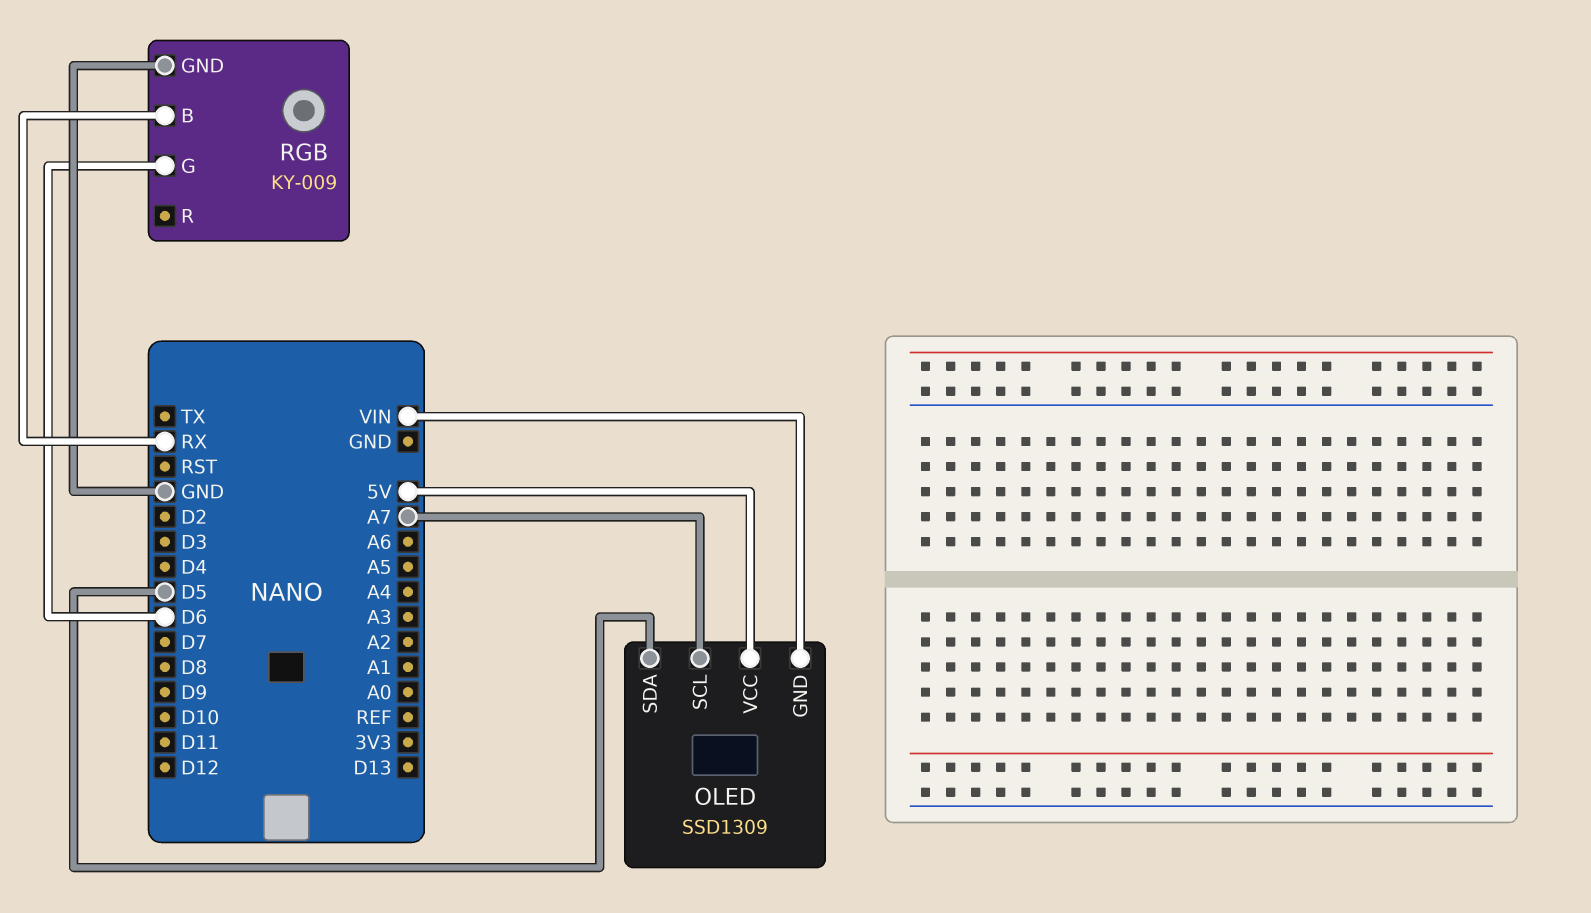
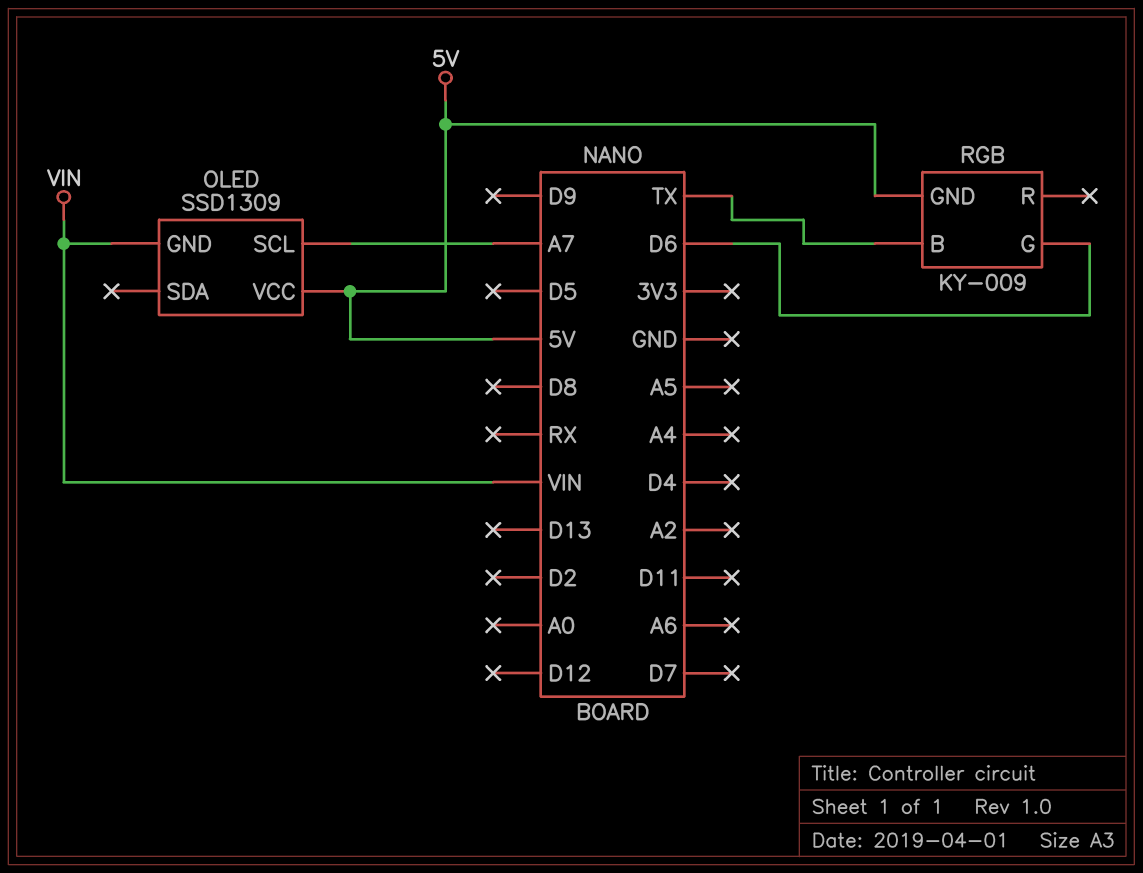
OLED pin SDA: D5 -> none
RGB pin B: RX -> TX
RGB pin GND: GND -> 5V

